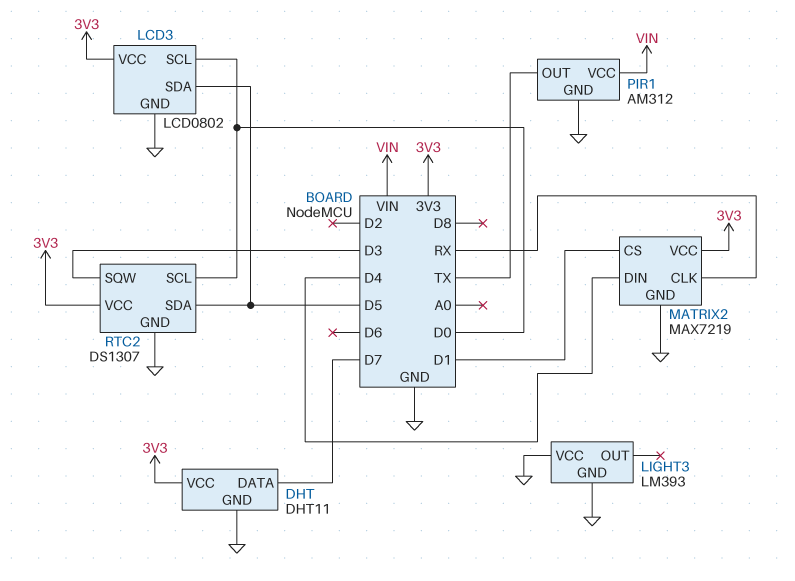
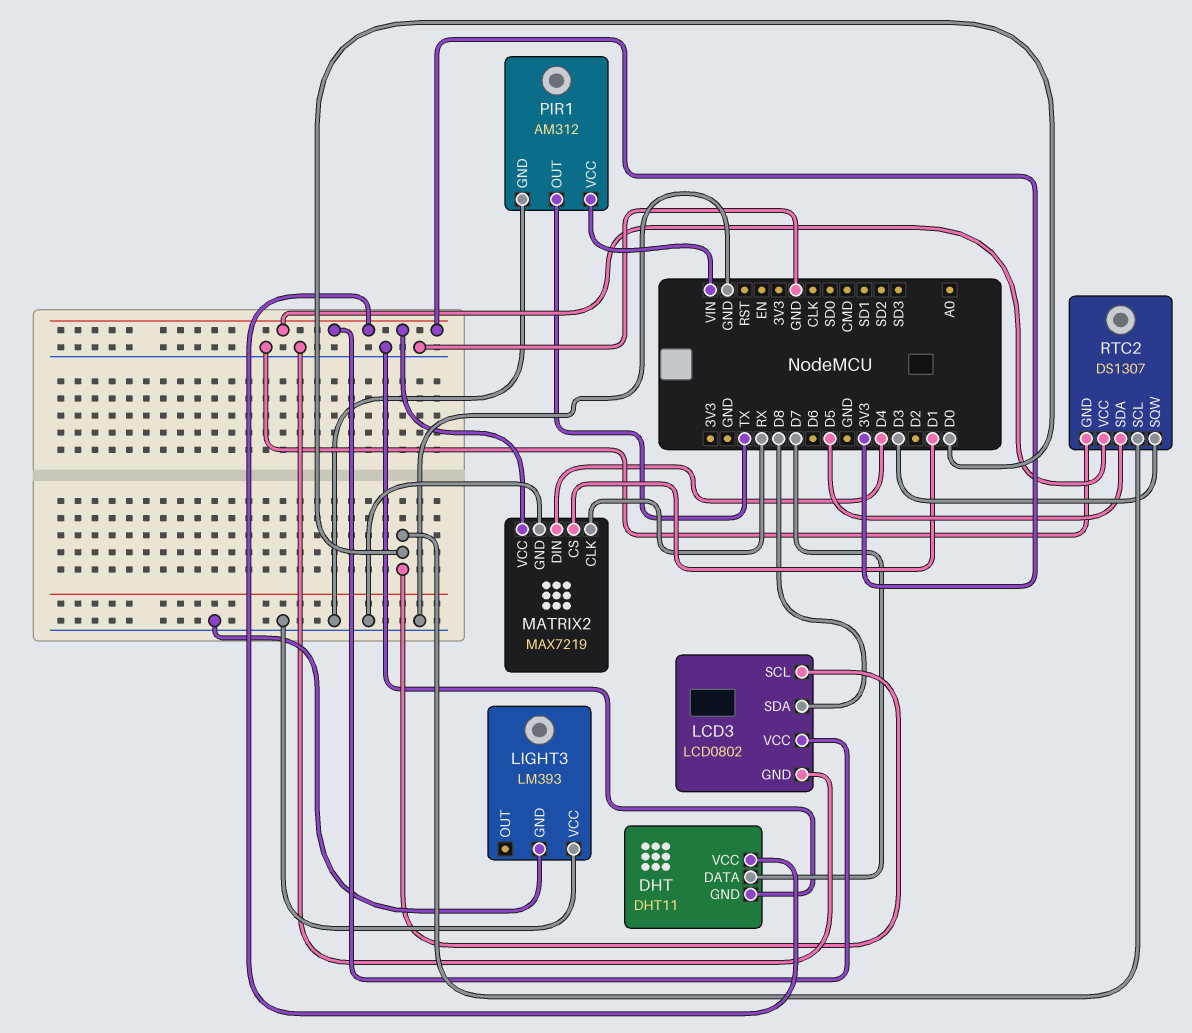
LCD3 pin SDA: D5 -> D8

